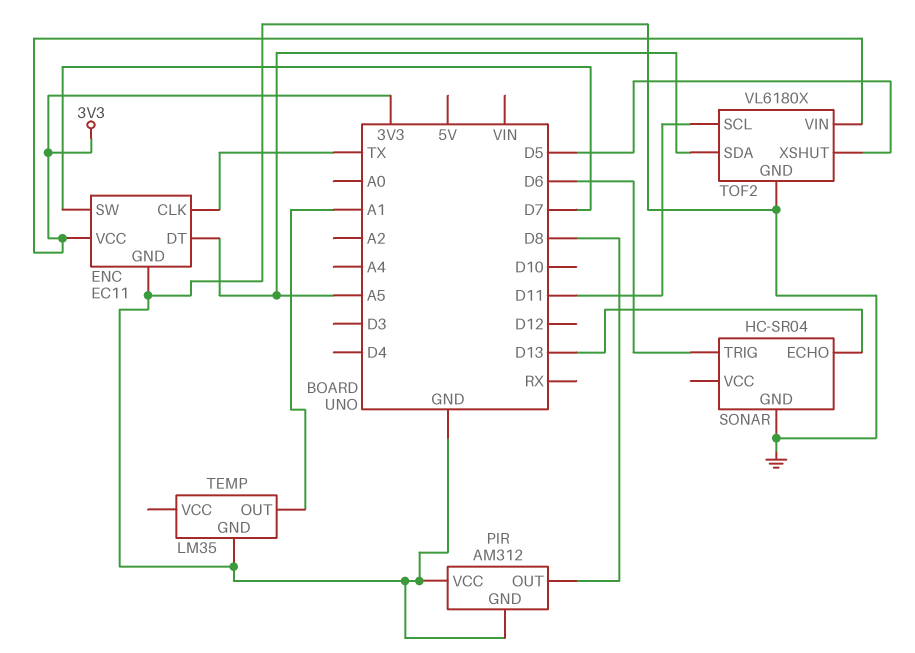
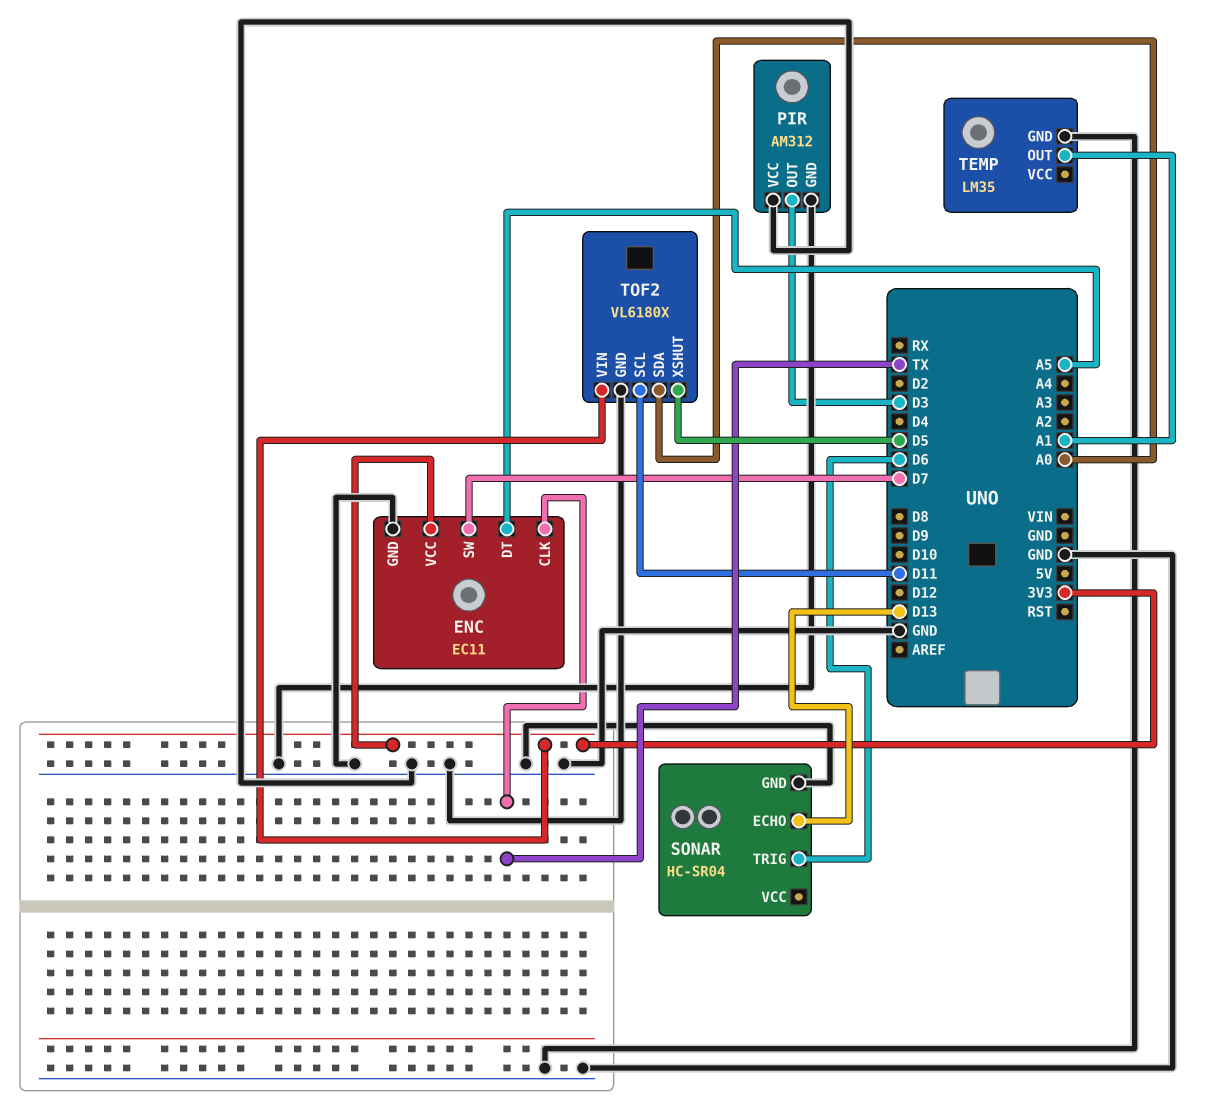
PIR pin OUT: D8 -> D3
TOF2 pin SDA: A5 -> A0

